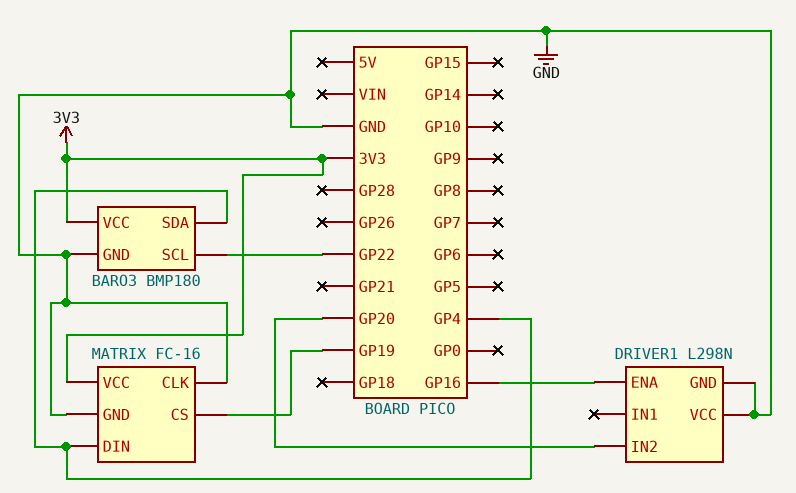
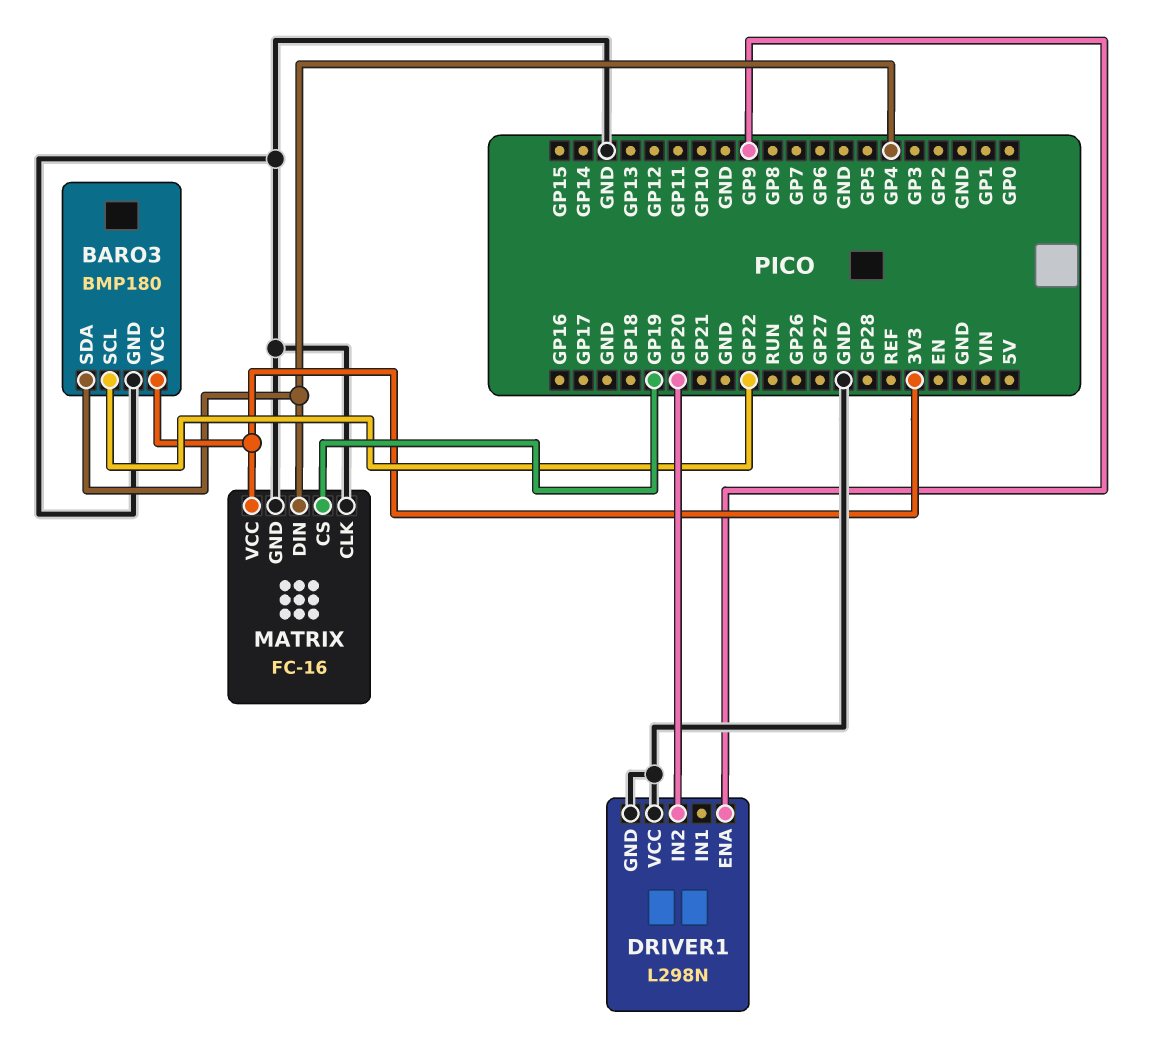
DRIVER1 pin ENA: GP16 -> GP9

